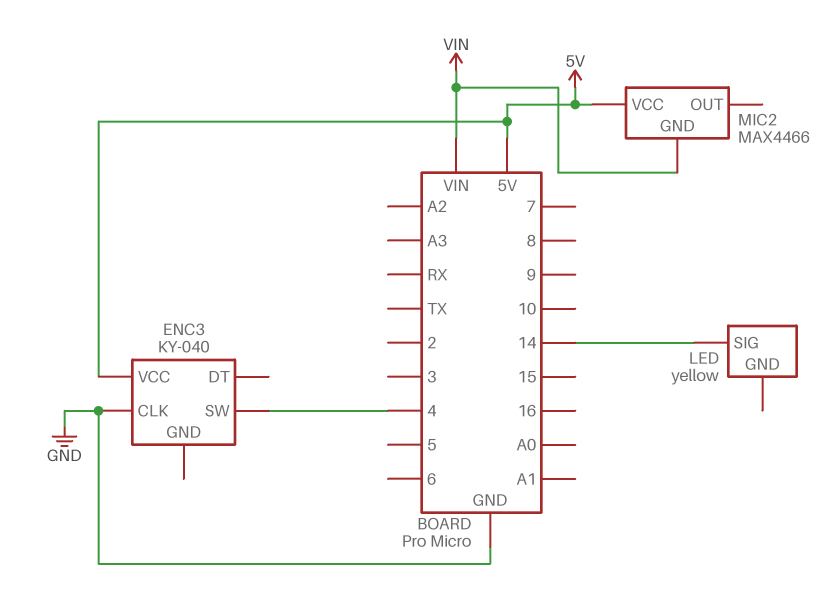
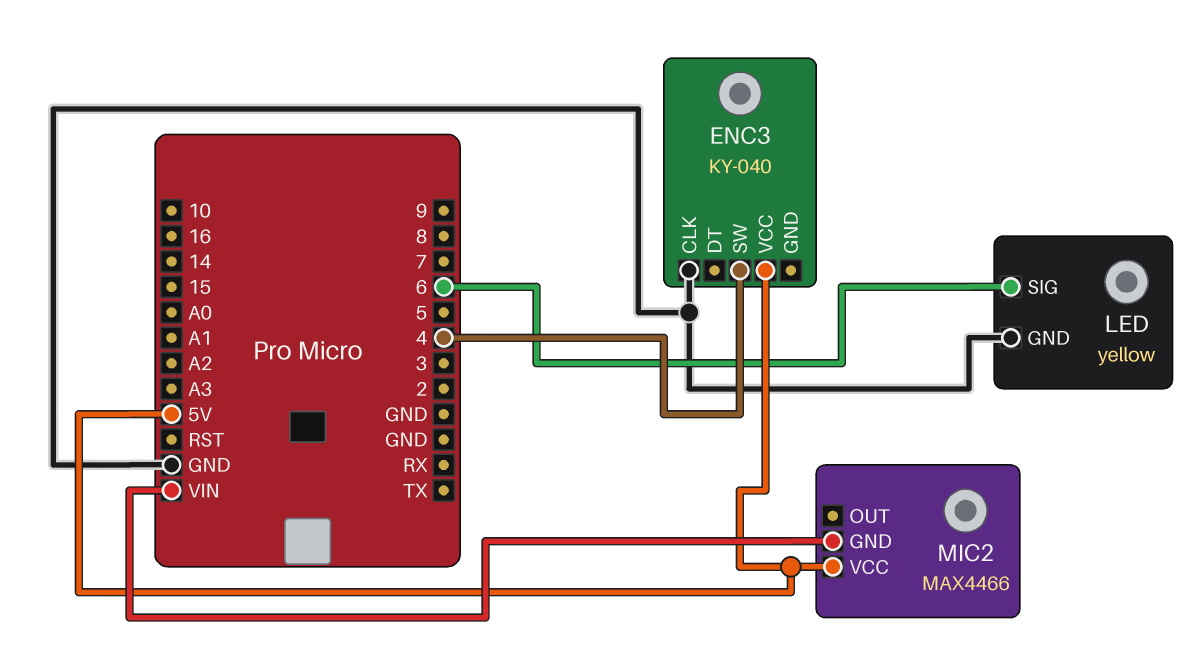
LED pin GND: none -> GND
LED pin SIG: 14 -> 6

